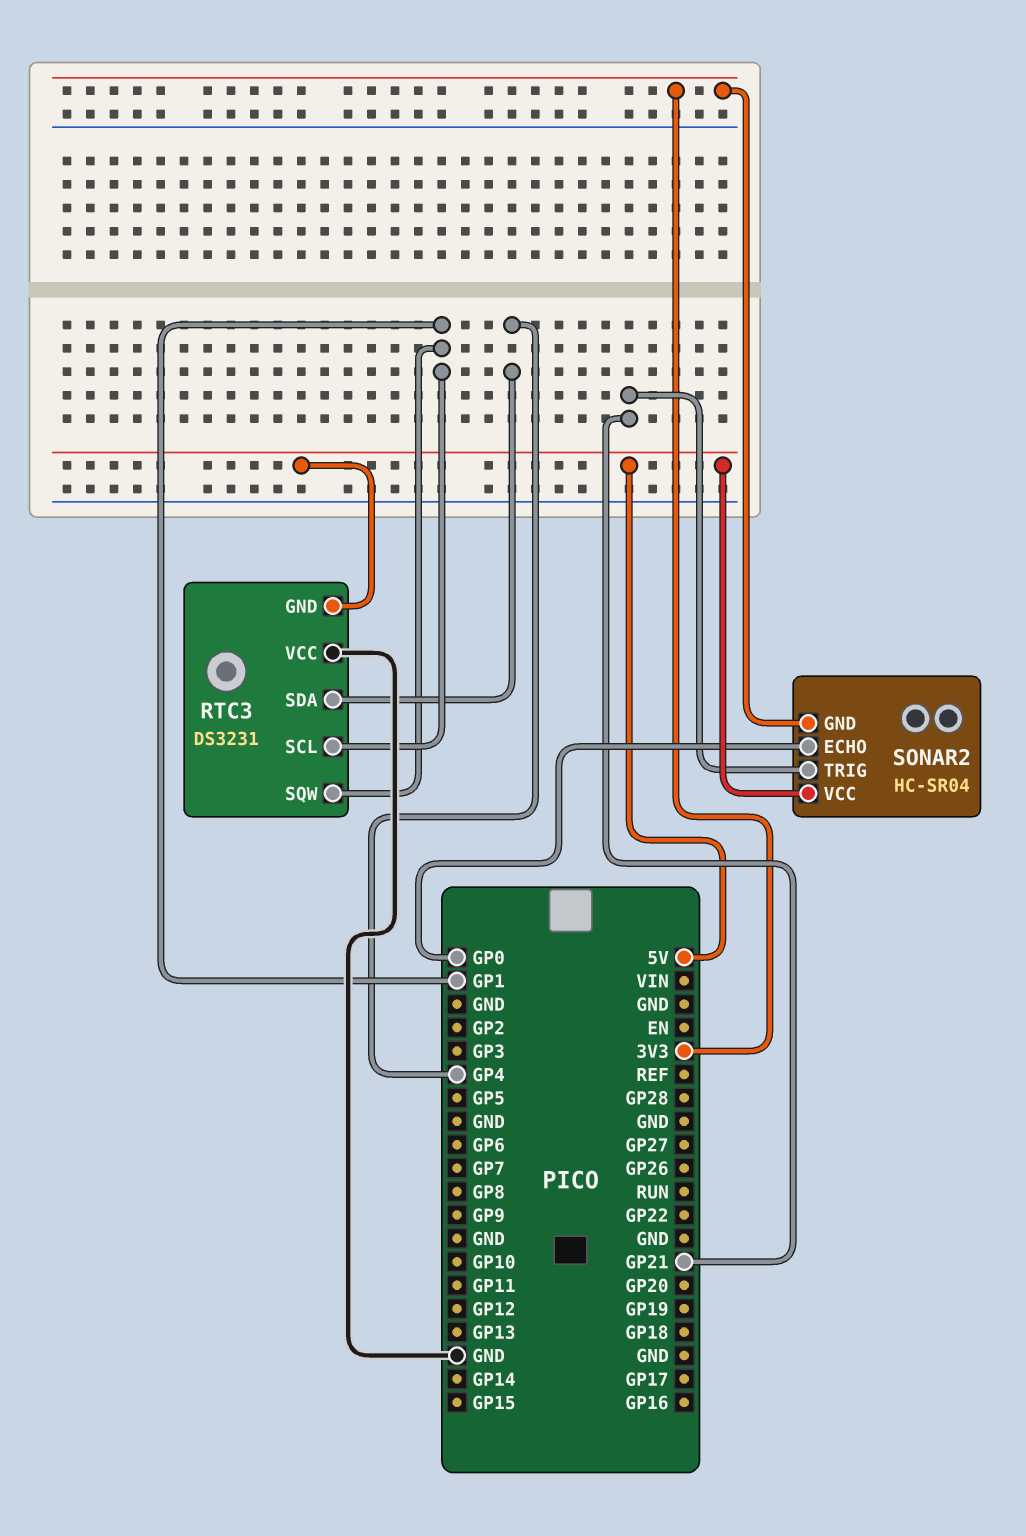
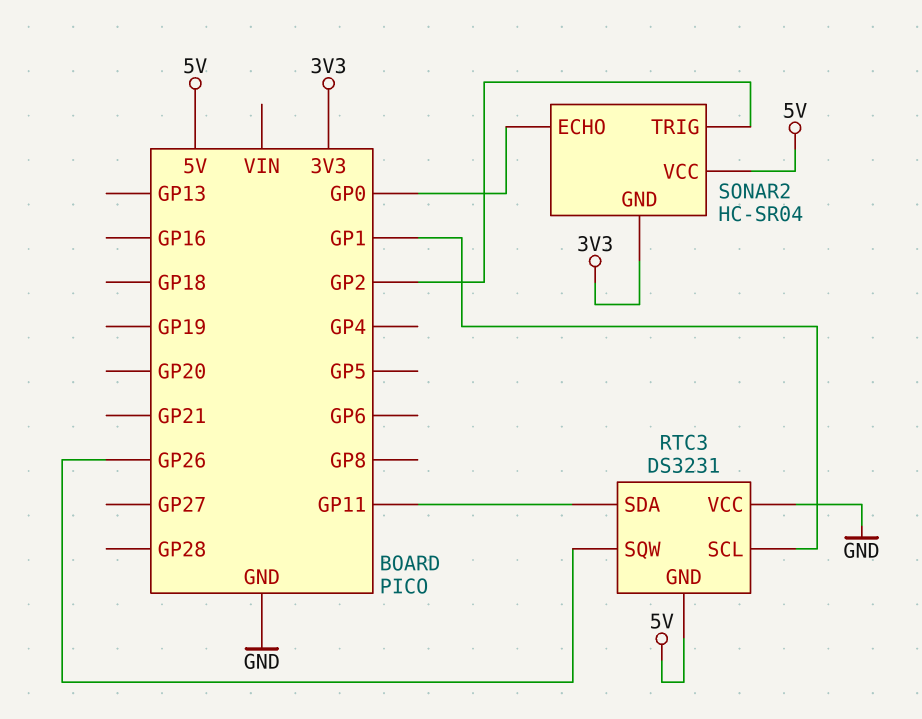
RTC3 pin SDA: GP4 -> GP11
RTC3 pin SQW: GP1 -> GP26
SONAR2 pin TRIG: GP21 -> GP2

